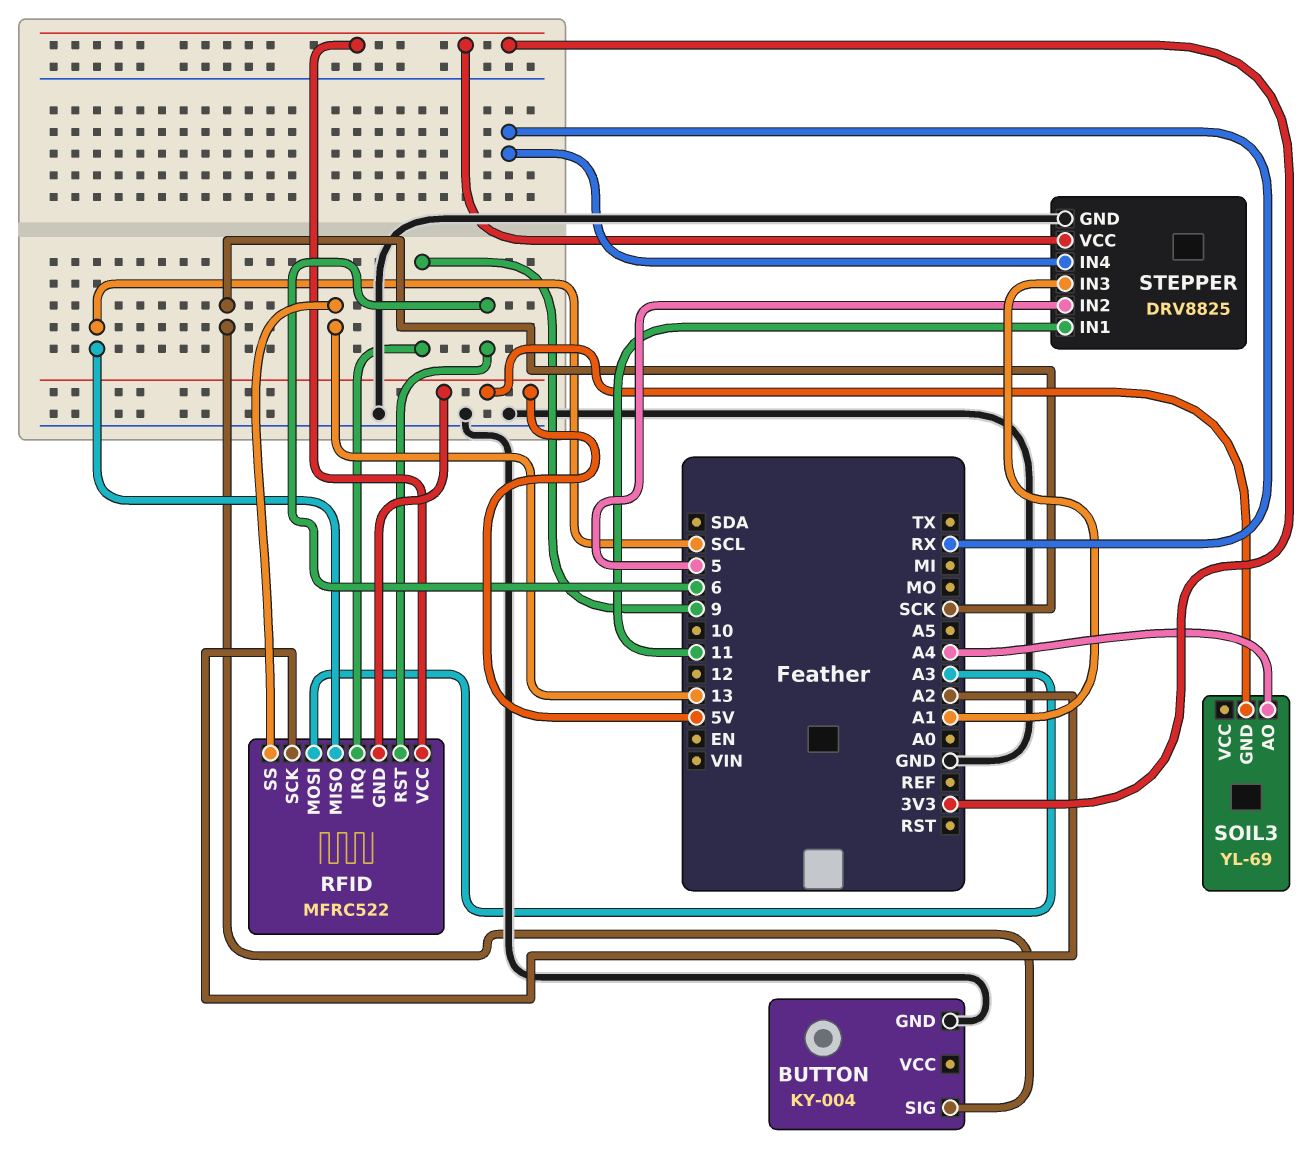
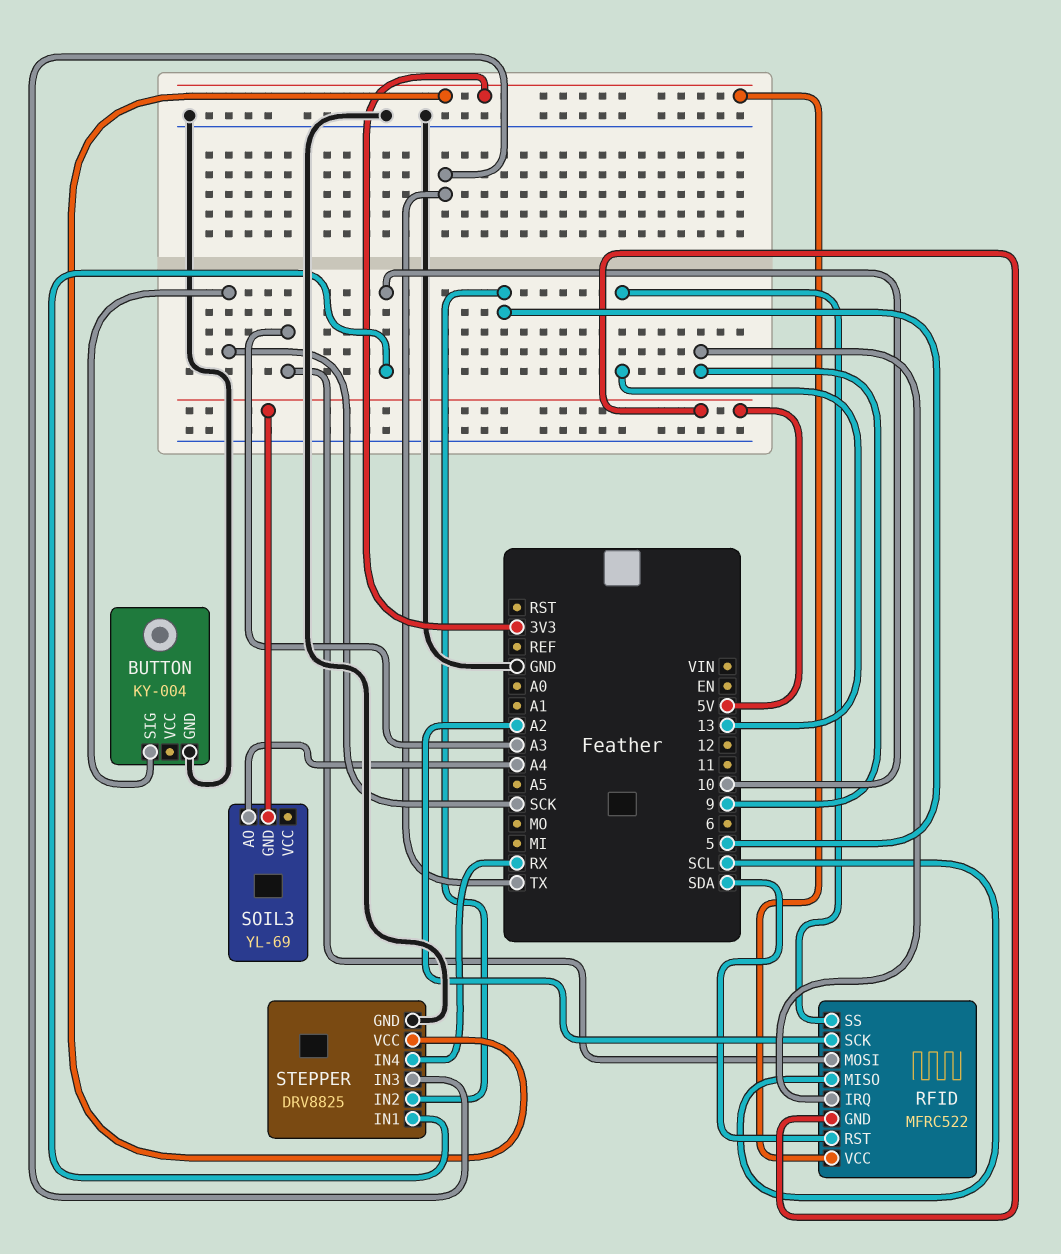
RFID pin RST: 6 -> SDA
STEPPER pin IN1: 11 -> 10
STEPPER pin IN3: A1 -> TX

